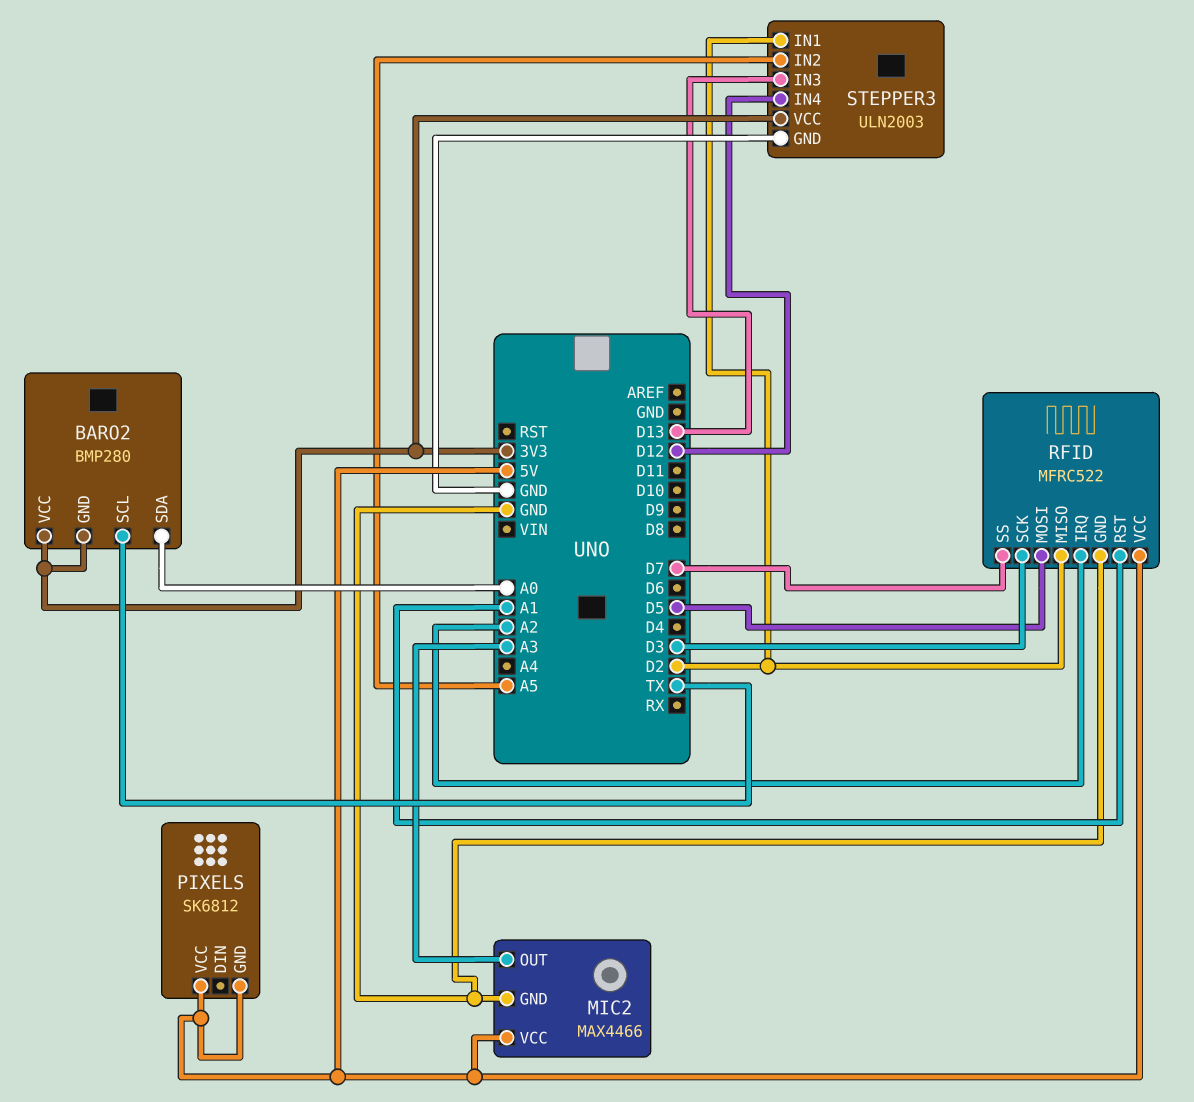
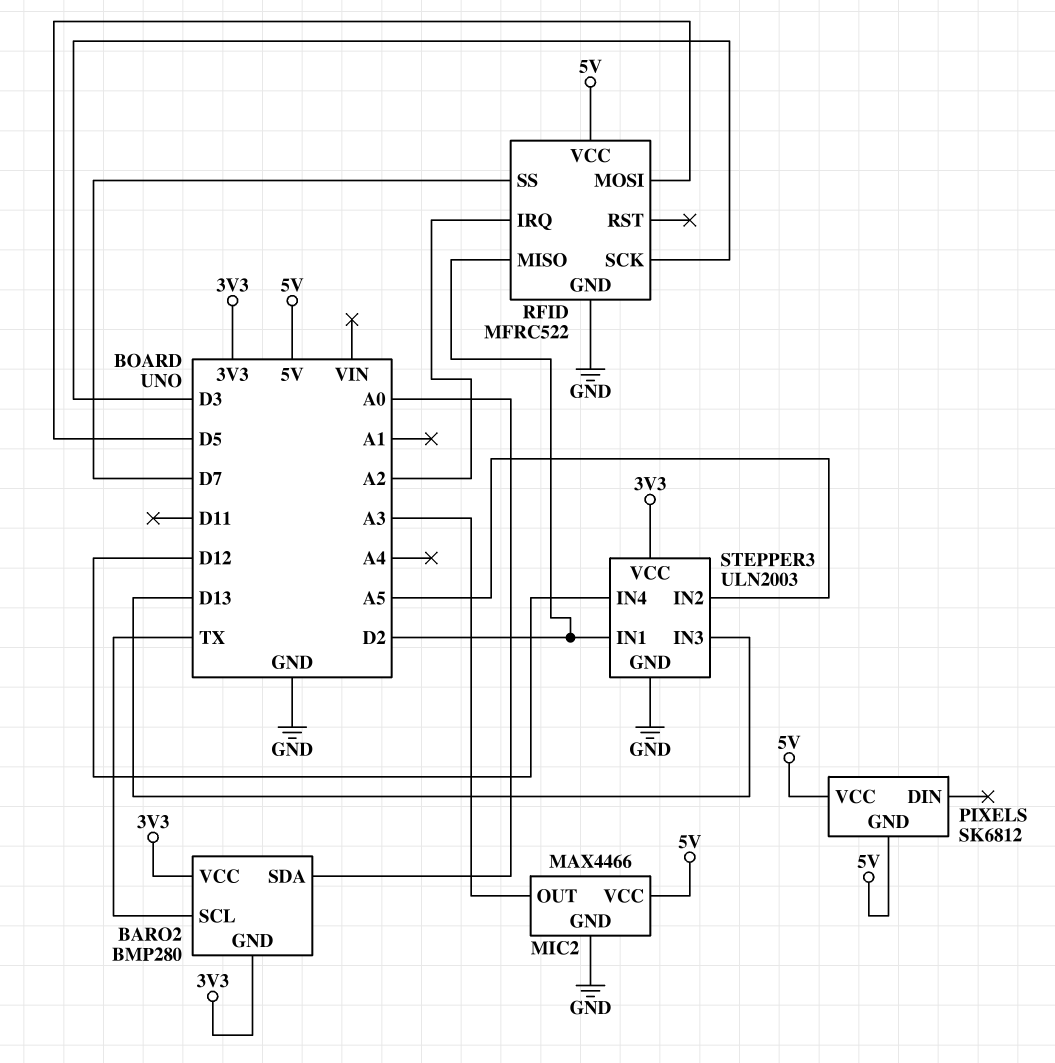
RFID pin RST: A1 -> none

